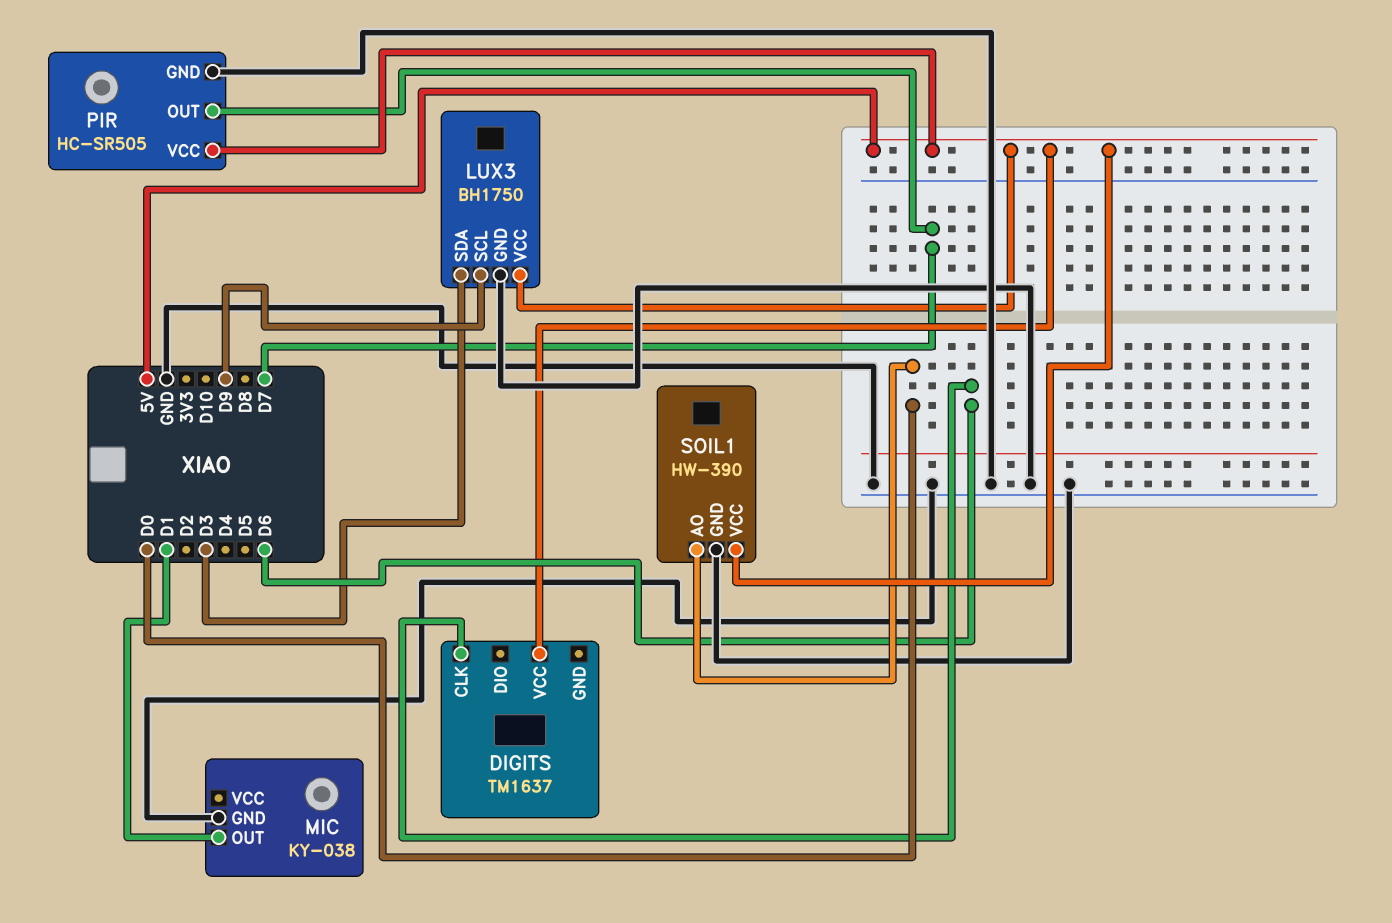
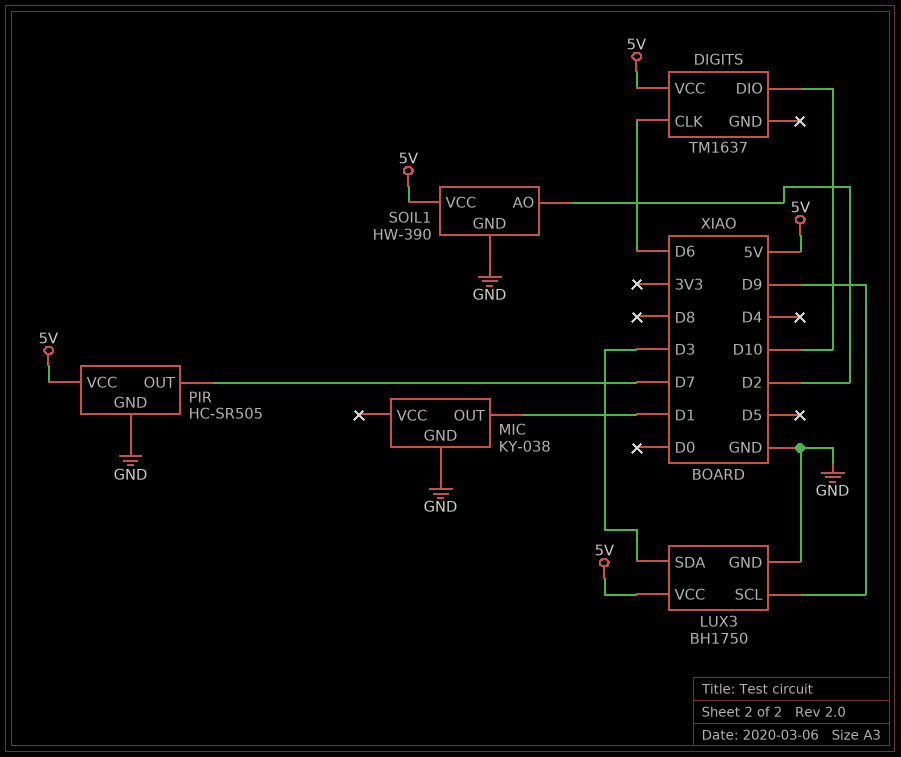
DIGITS pin DIO: none -> D10
SOIL1 pin AO: D0 -> D2

